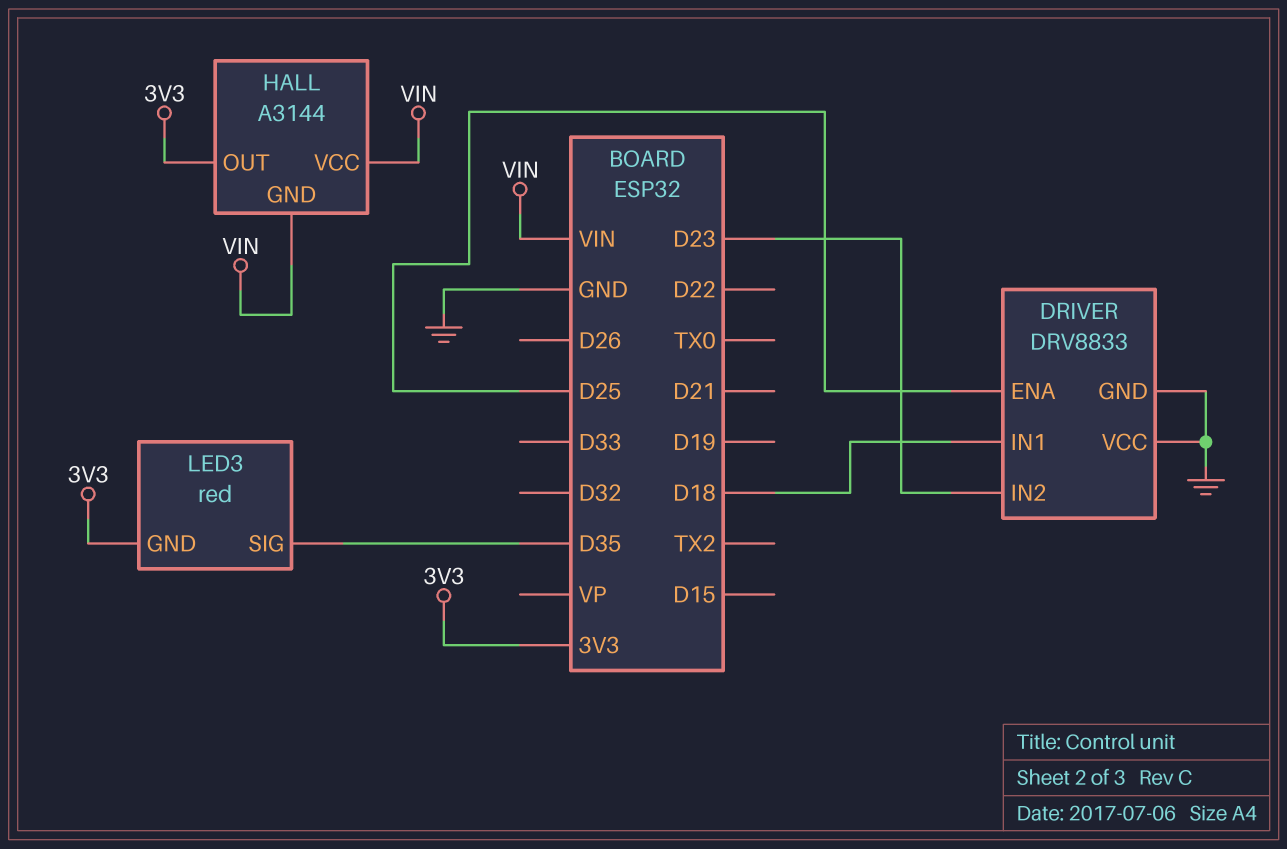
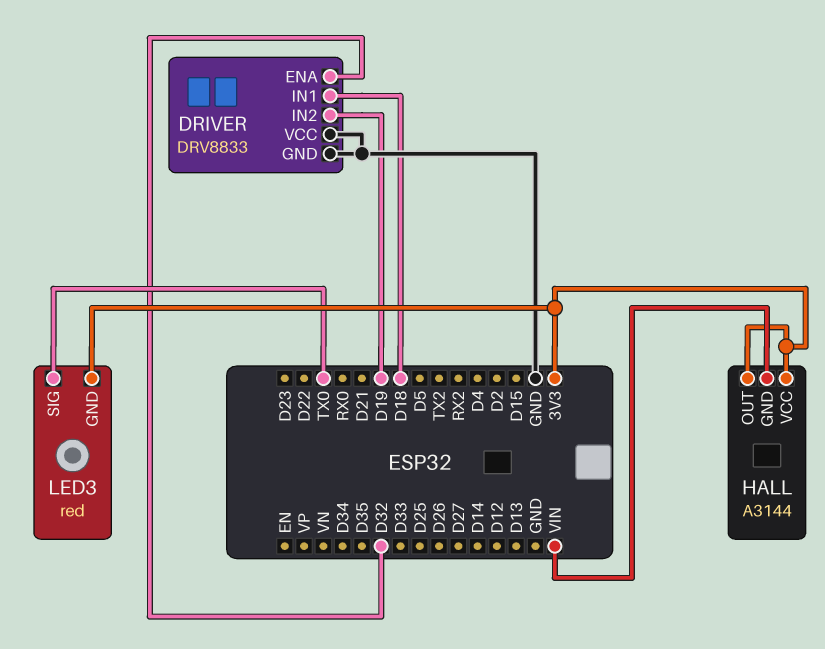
DRIVER pin ENA: D25 -> D32
DRIVER pin IN2: D23 -> D19
HALL pin VCC: VIN -> 3V3
LED3 pin SIG: D35 -> TX0

